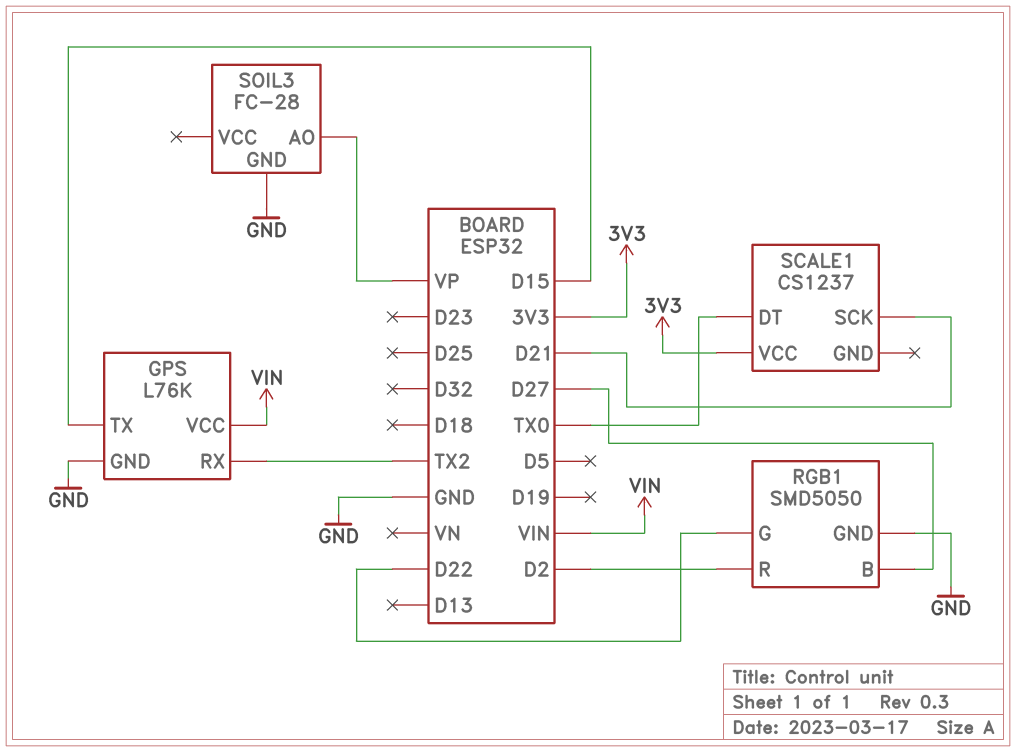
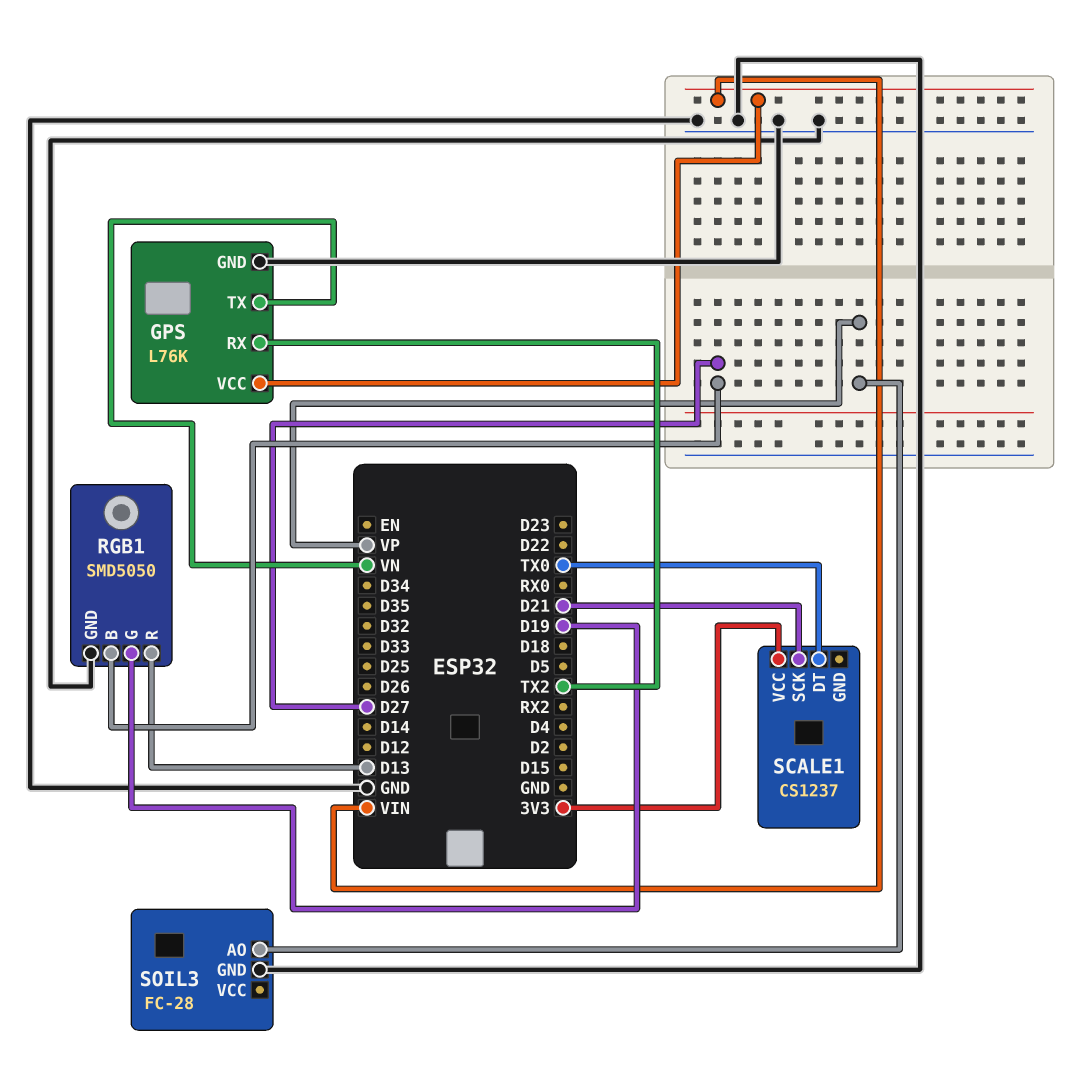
GPS pin TX: D15 -> VN
RGB1 pin G: D22 -> D19
RGB1 pin R: D2 -> D13

